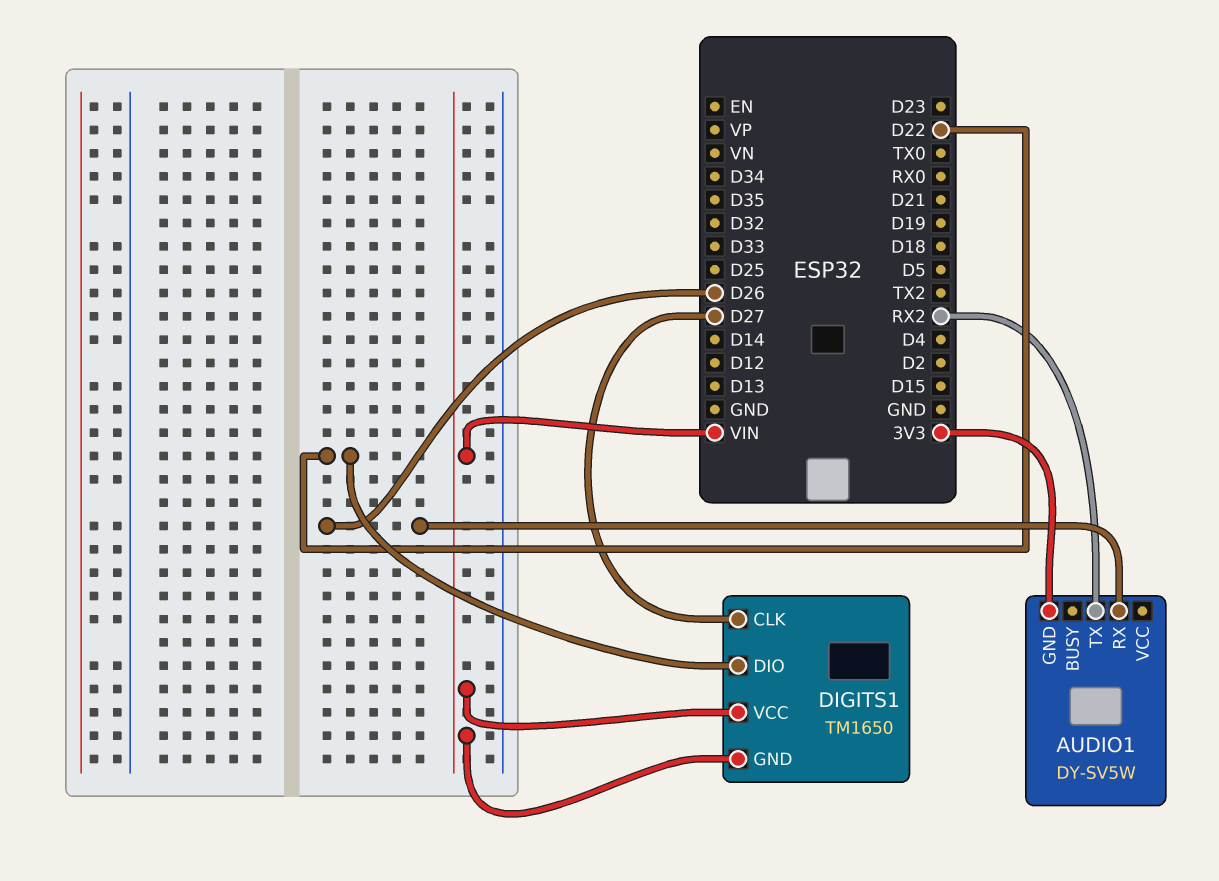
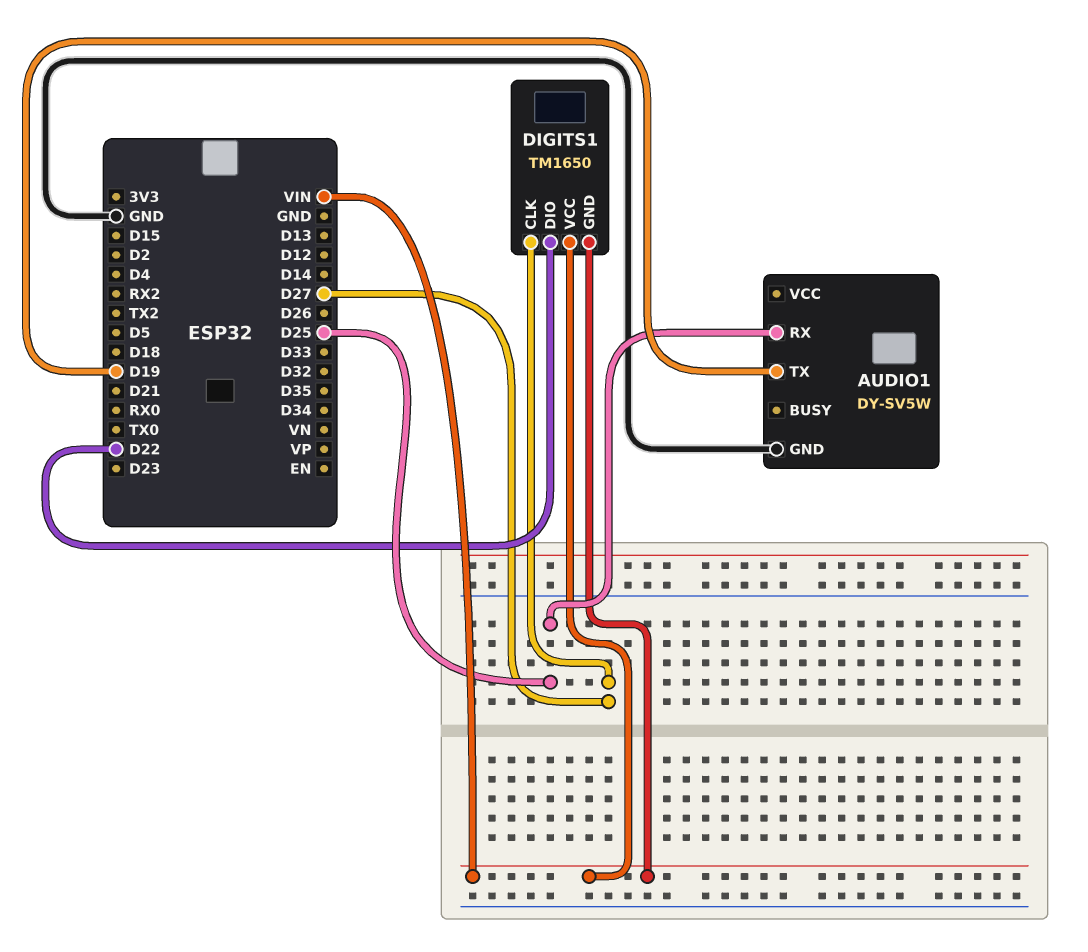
AUDIO1 pin GND: 3V3 -> GND
AUDIO1 pin RX: D26 -> D25
AUDIO1 pin TX: RX2 -> D19

